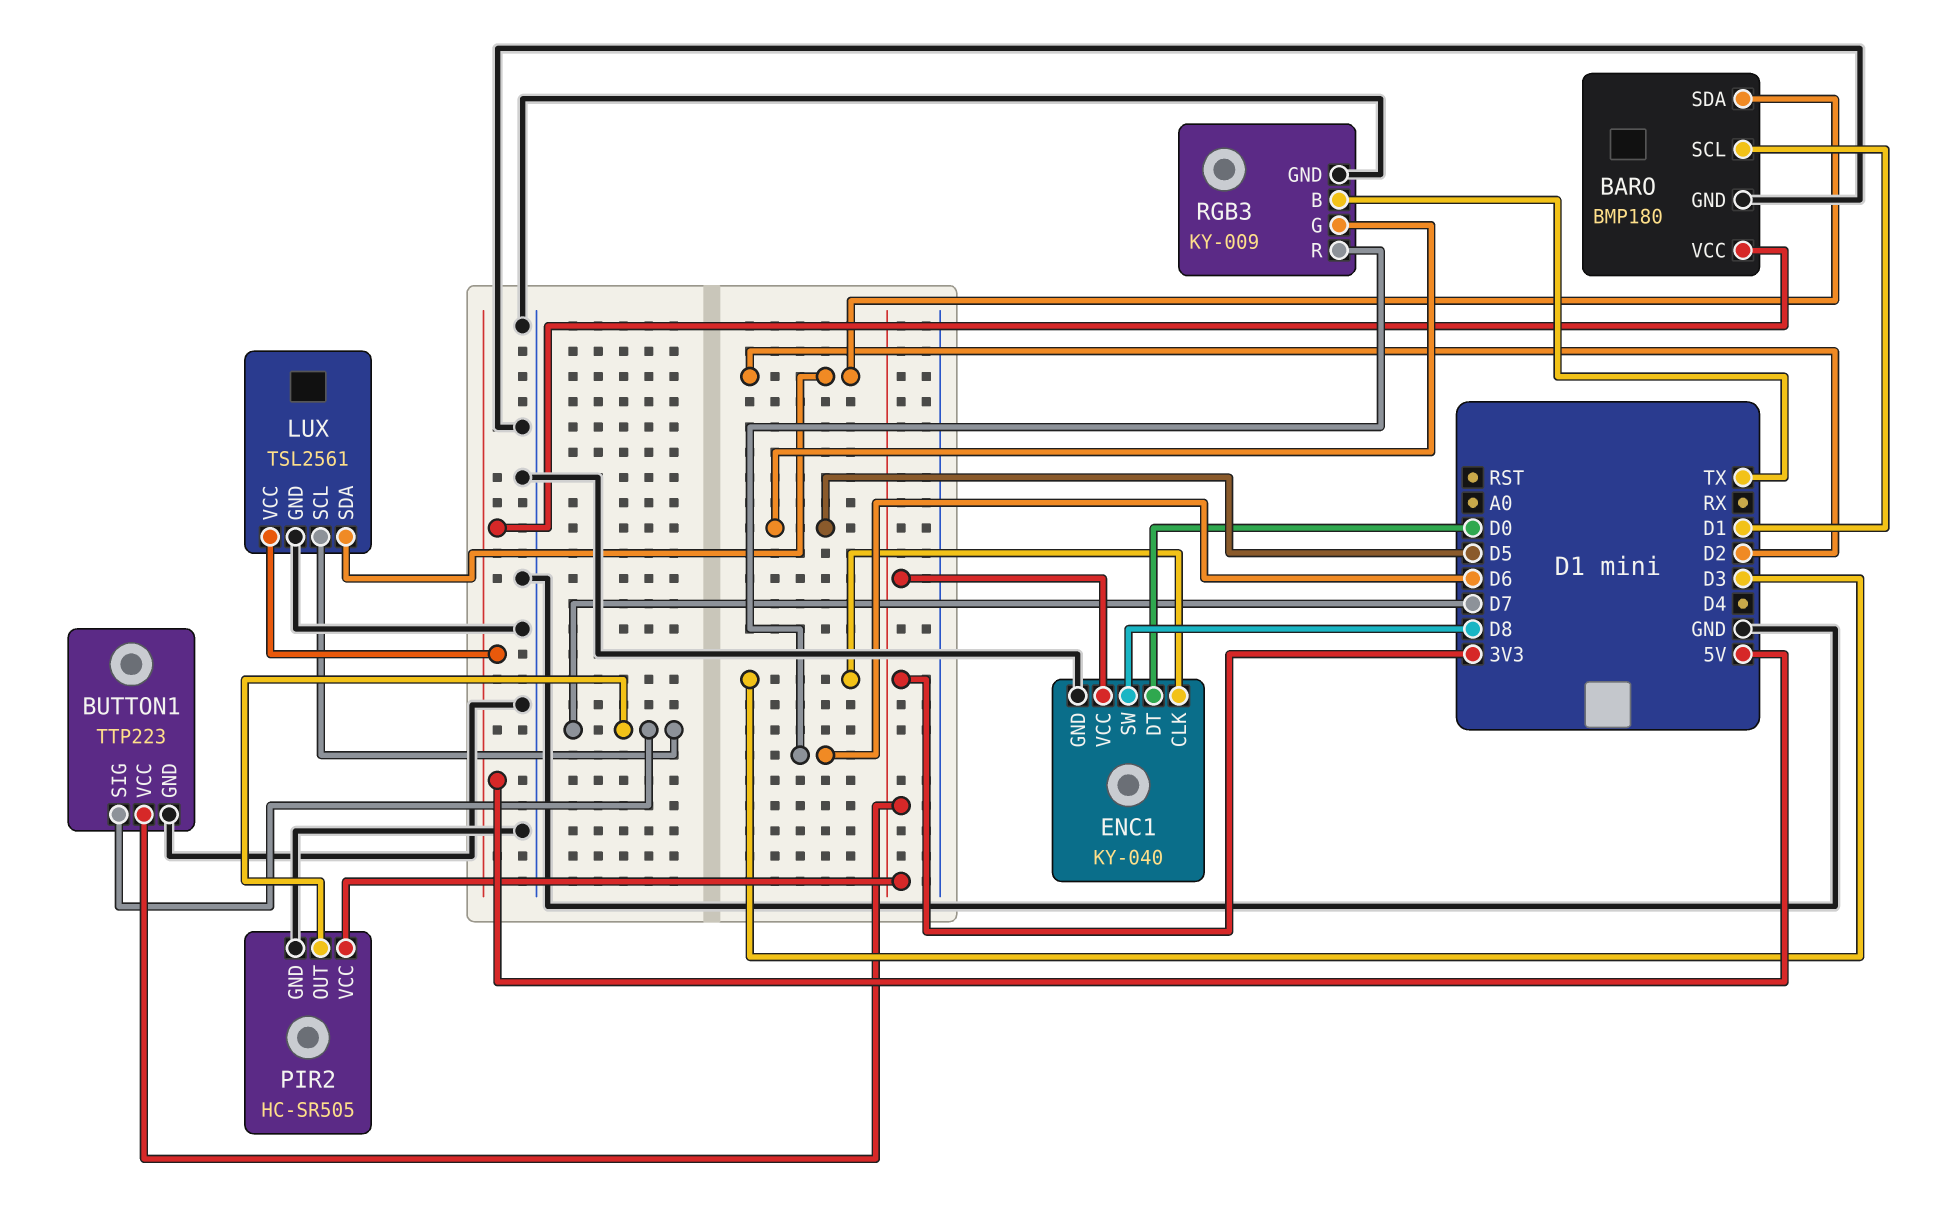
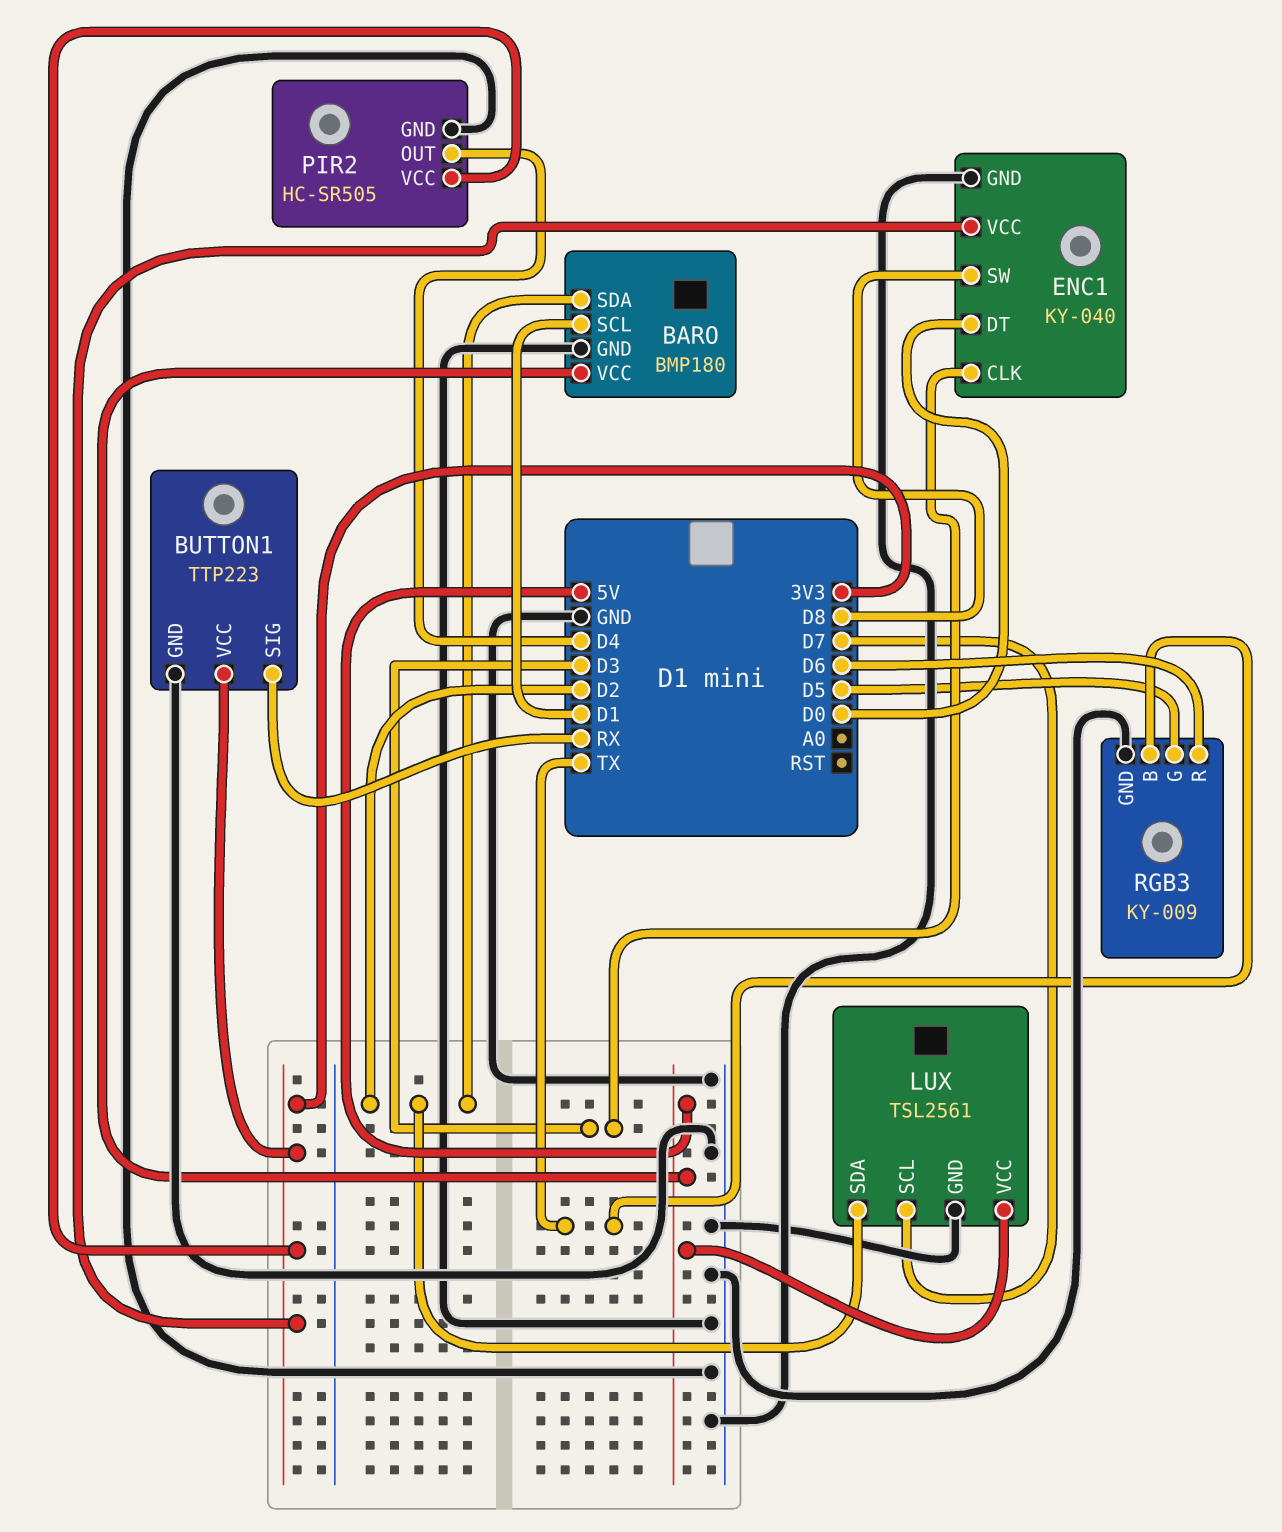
BUTTON1 pin SIG: D7 -> RX
PIR2 pin OUT: D7 -> D4

